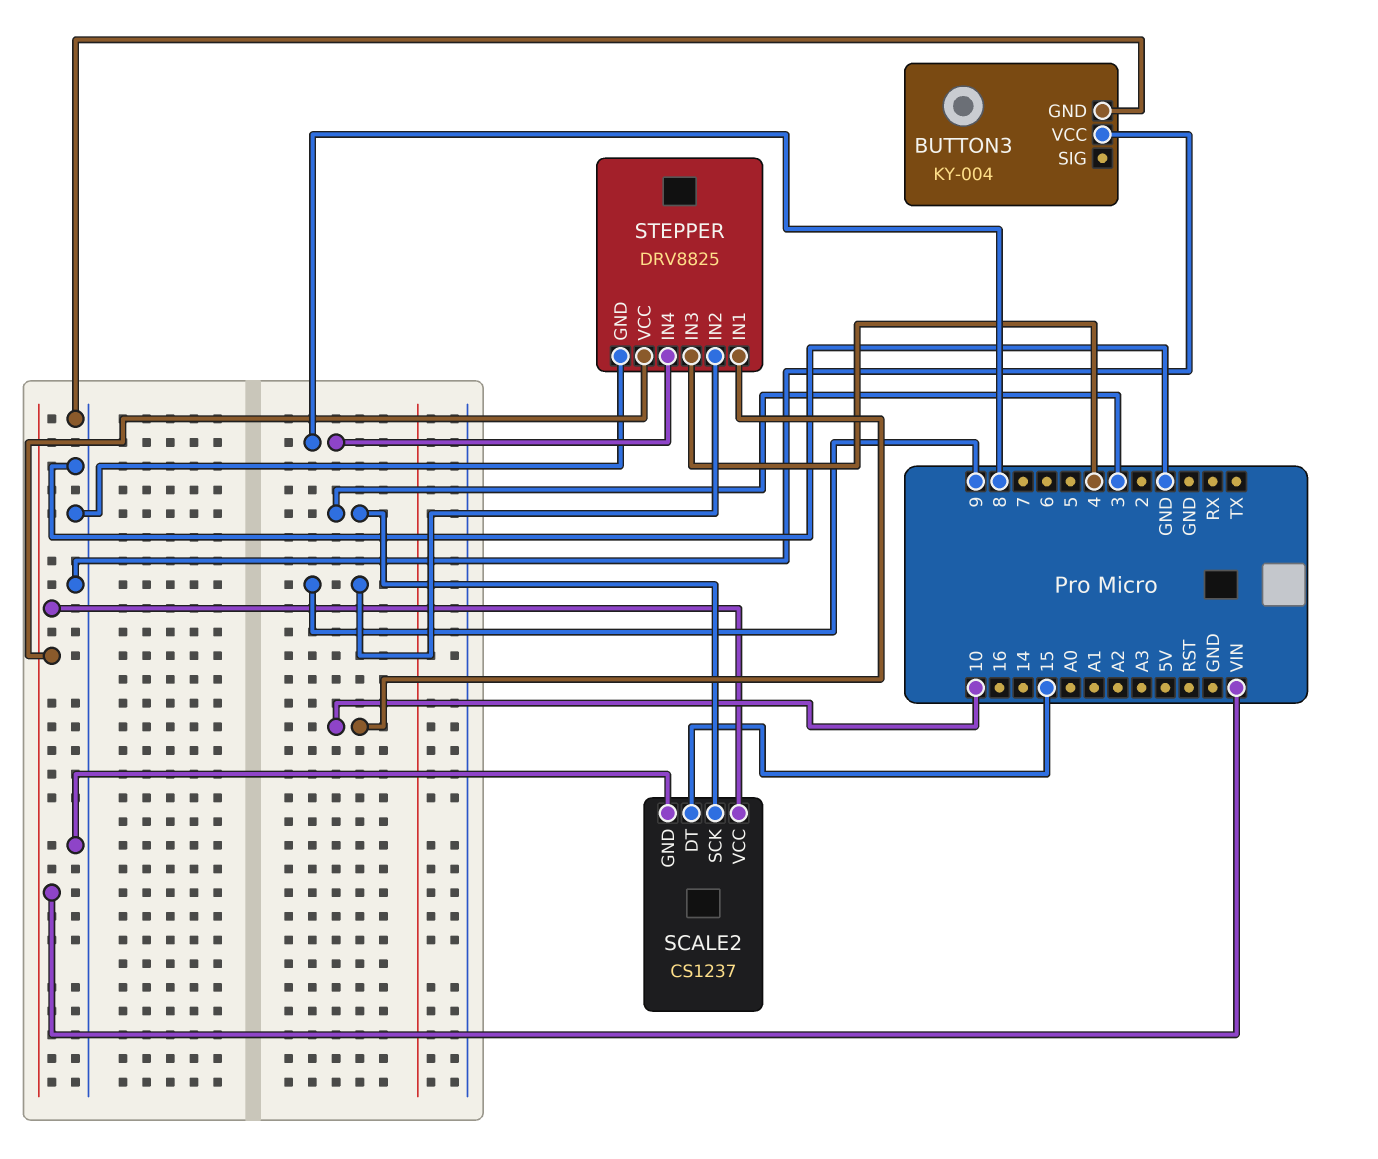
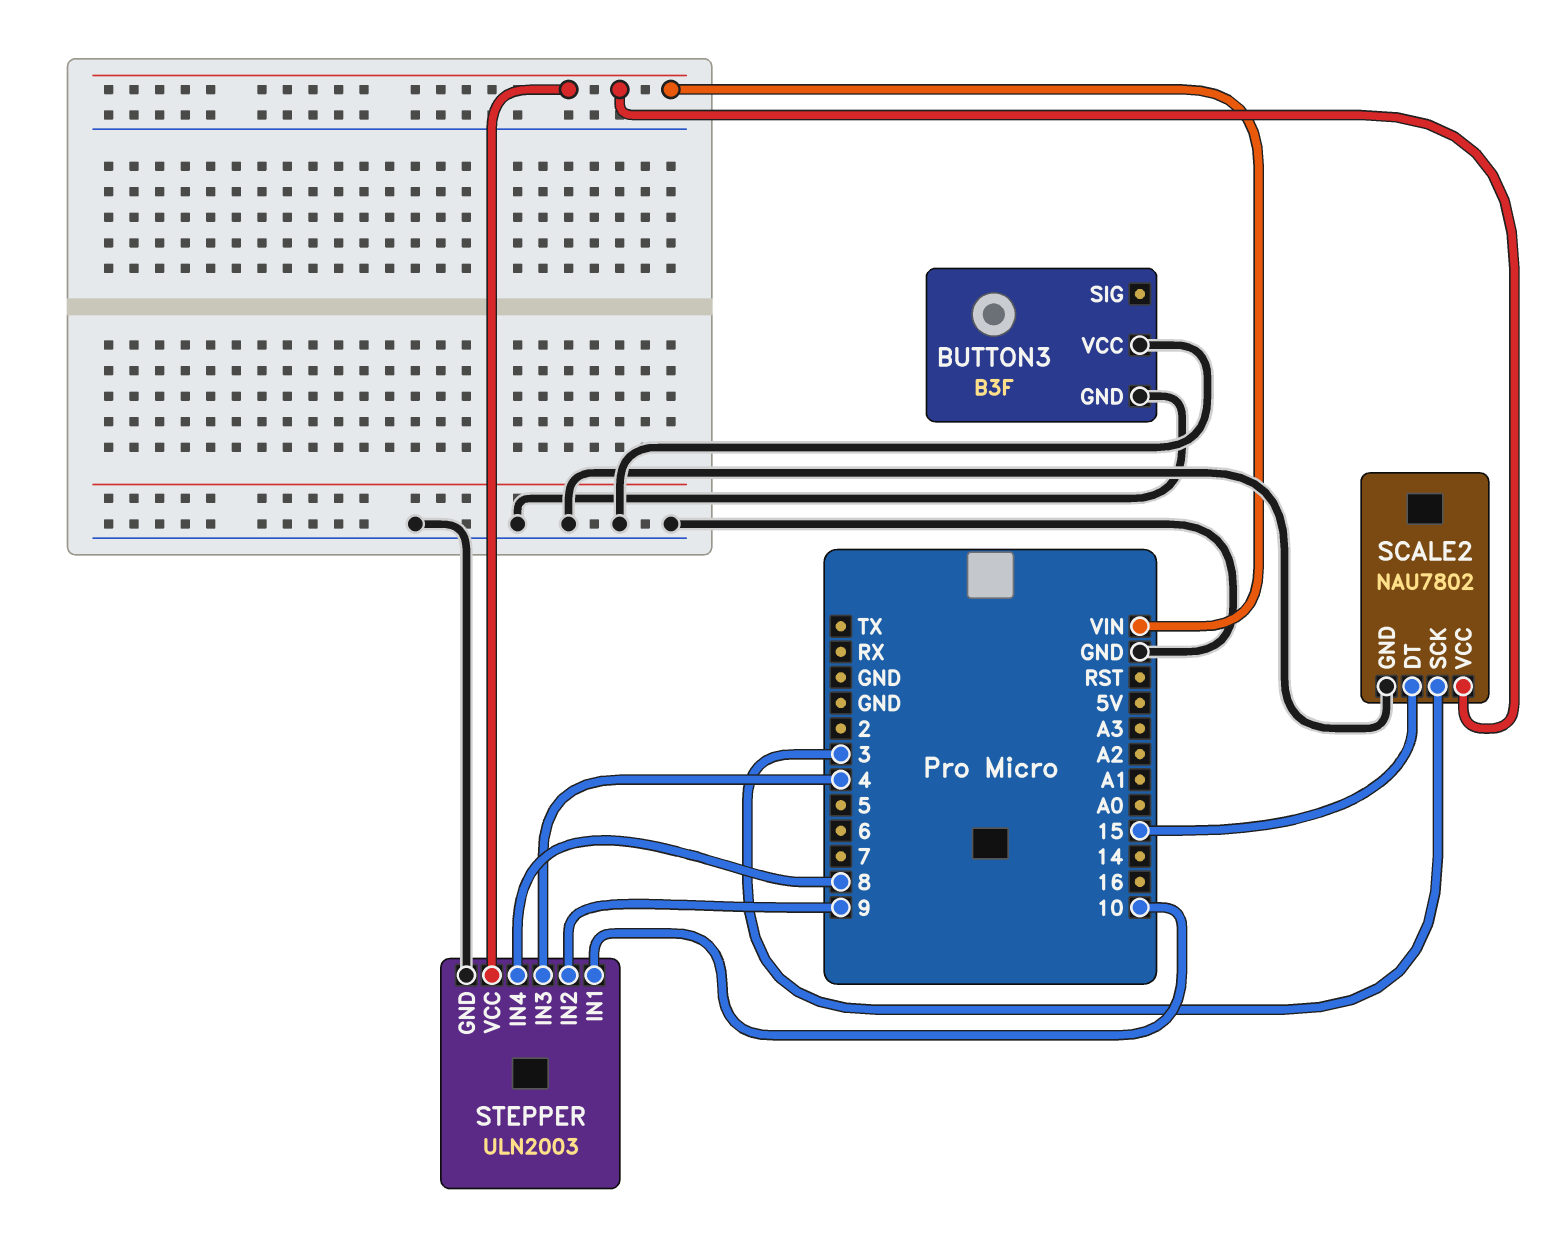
BUTTON3: KY-004 -> B3F
SCALE2: CS1237 -> NAU7802
STEPPER: DRV8825 -> ULN2003

